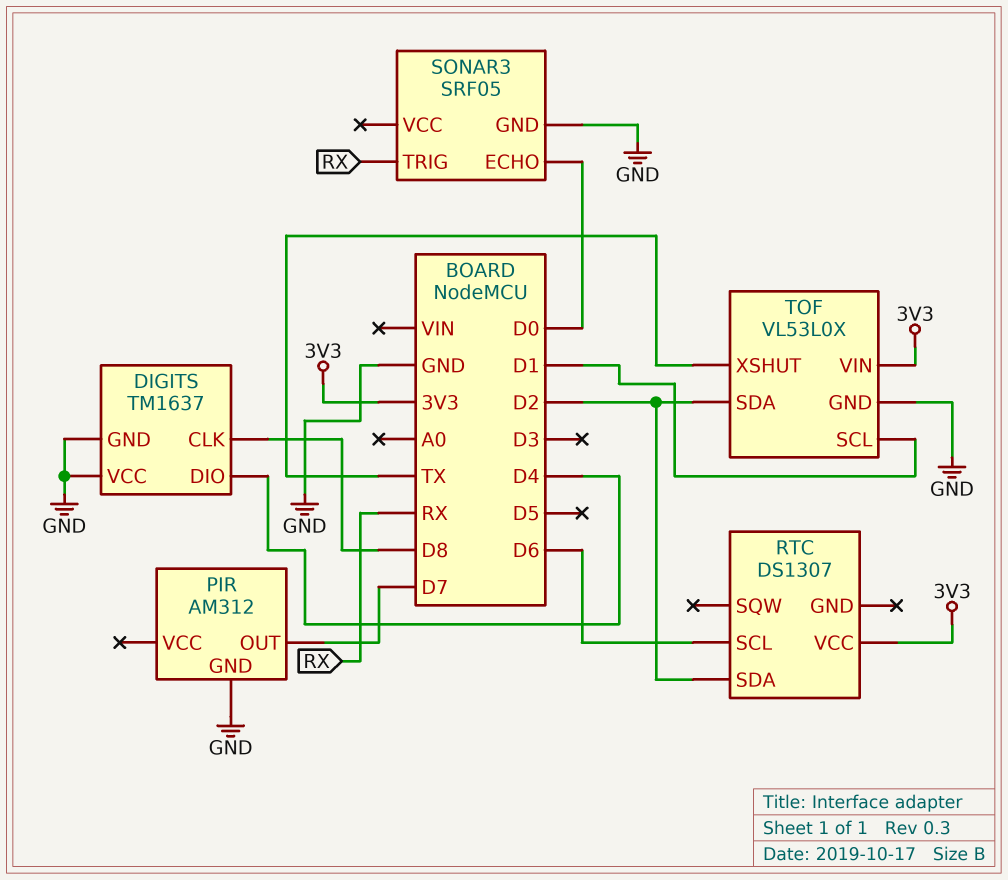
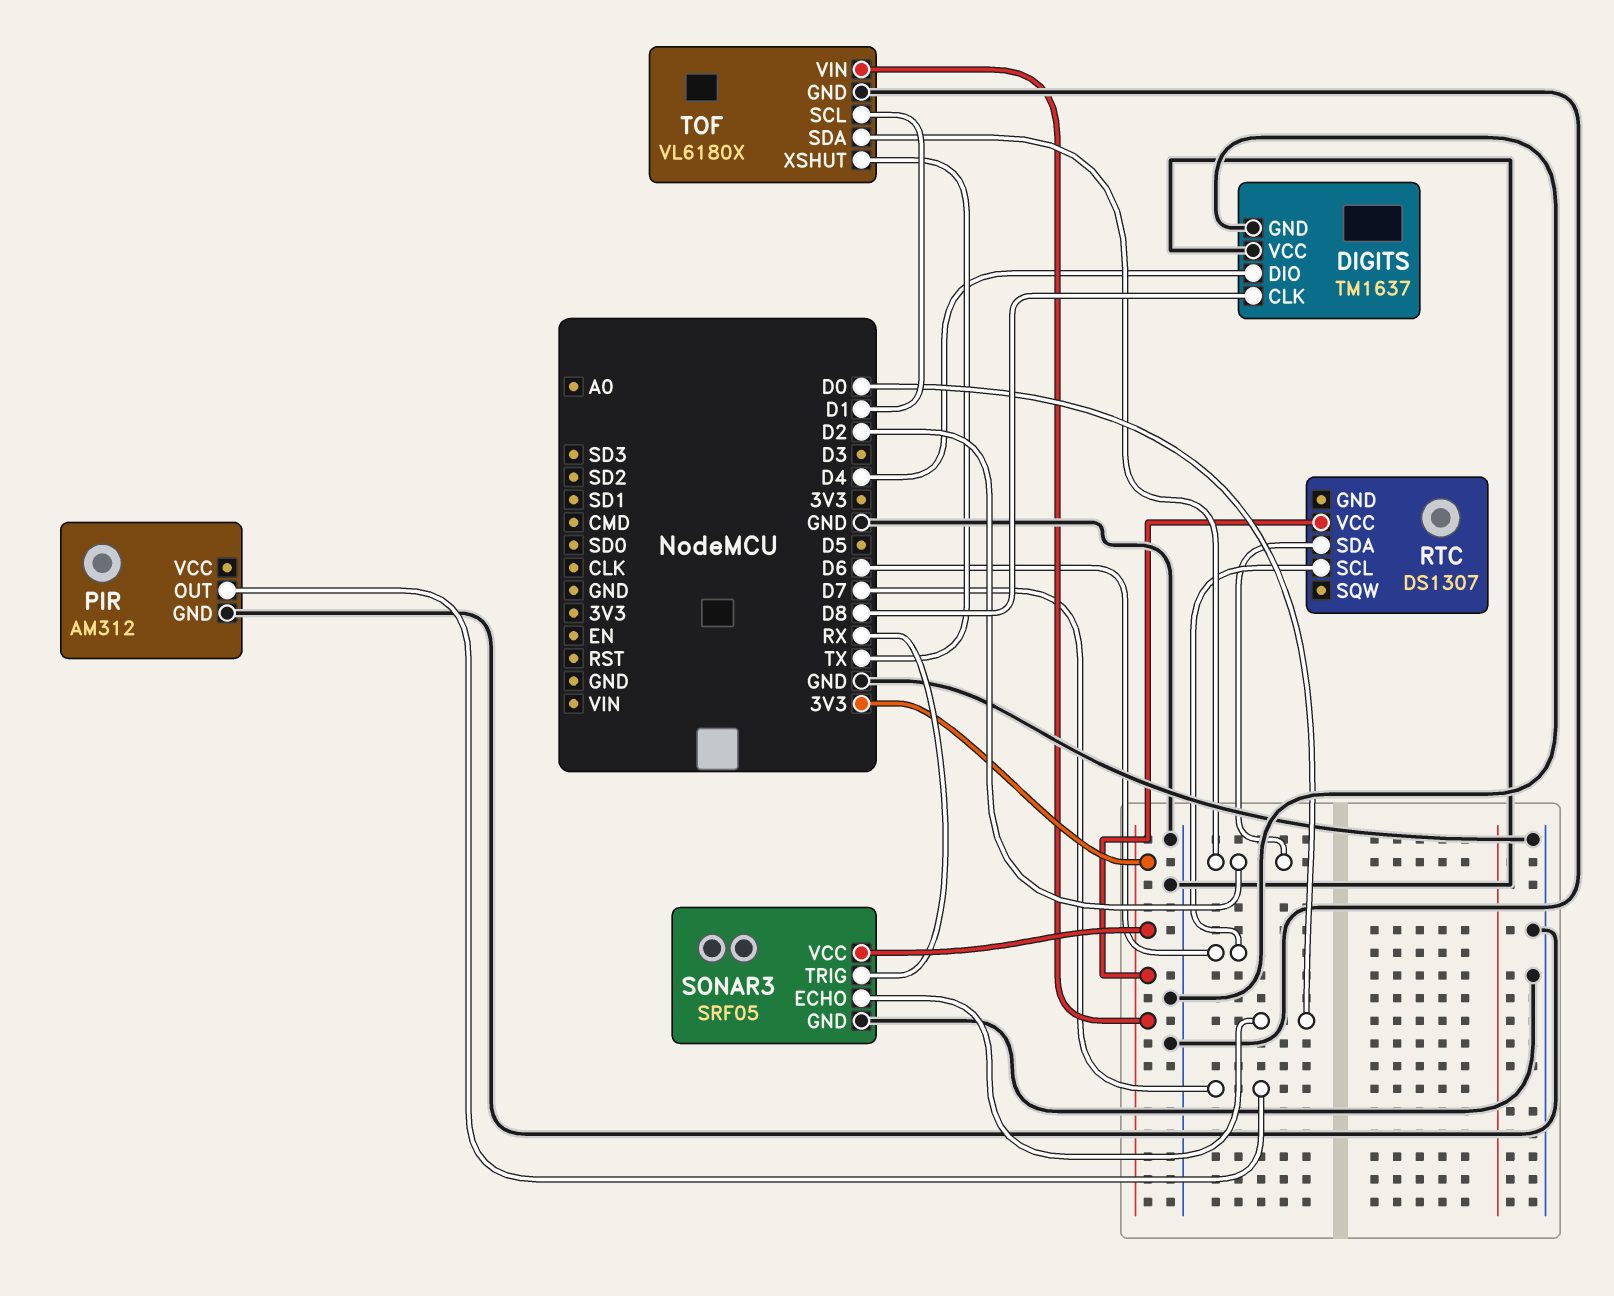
SONAR3 pin VCC: none -> 3V3
TOF: VL53L0X -> VL6180X

